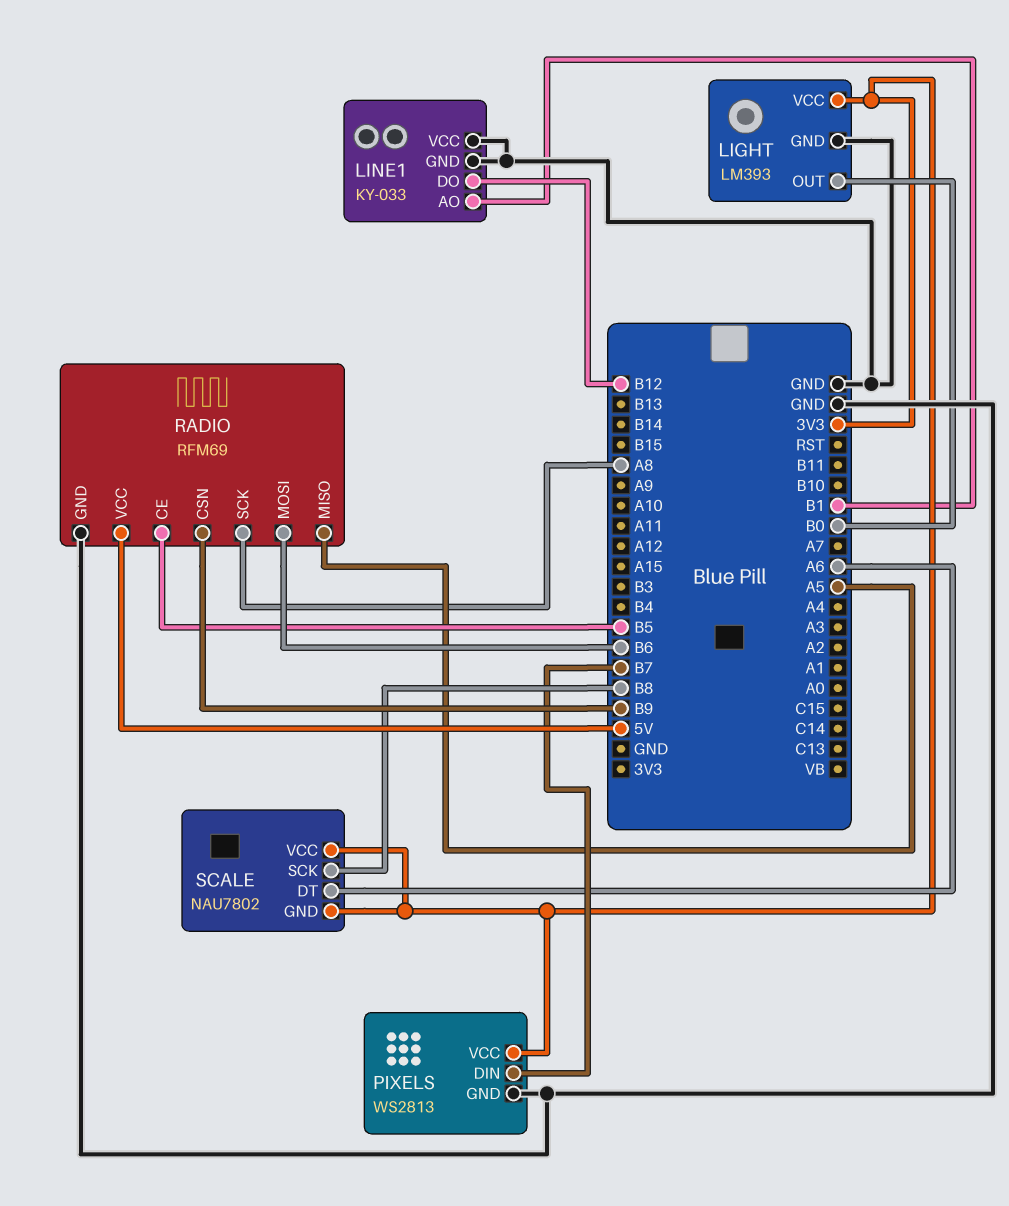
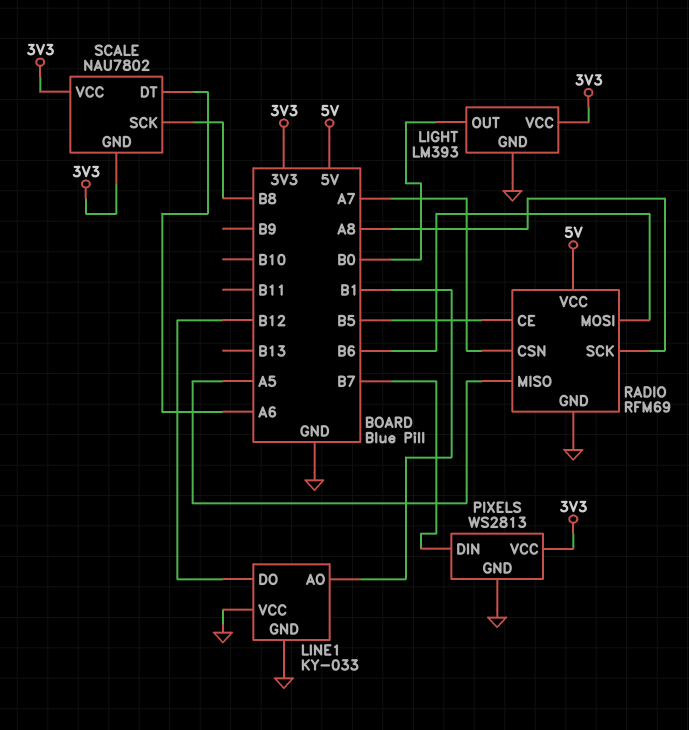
RADIO pin CSN: B9 -> A7

